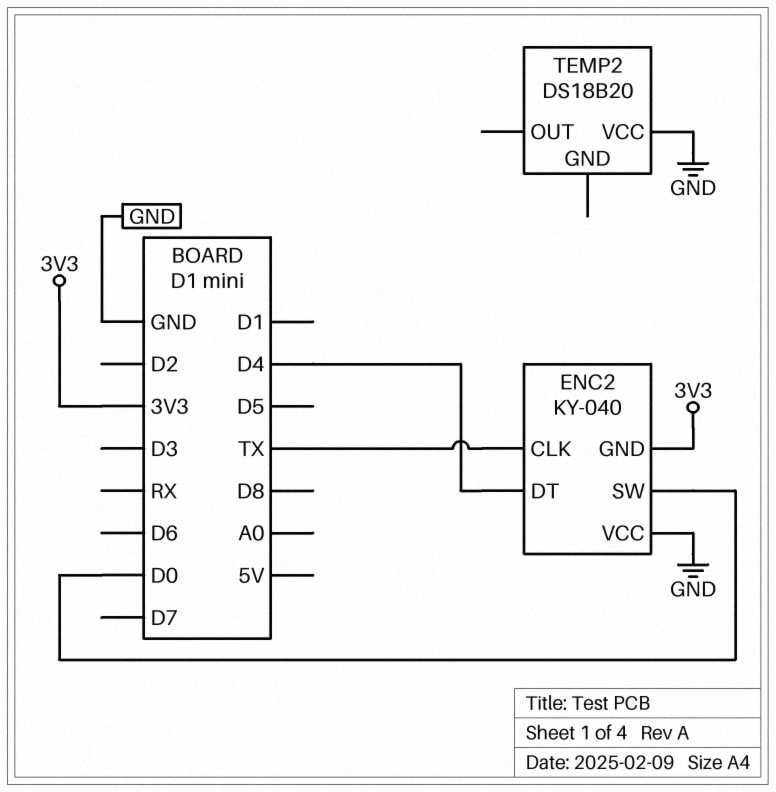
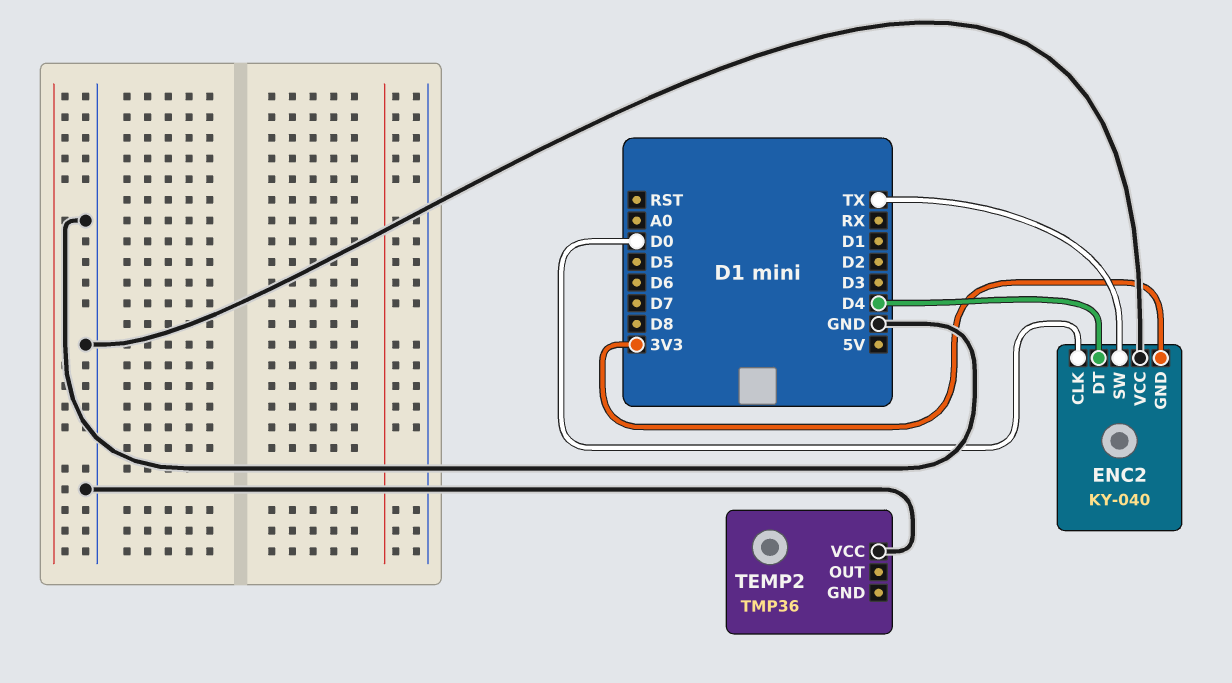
ENC2 pin CLK: TX -> D0
ENC2 pin SW: D0 -> TX
TEMP2: DS18B20 -> TMP36

